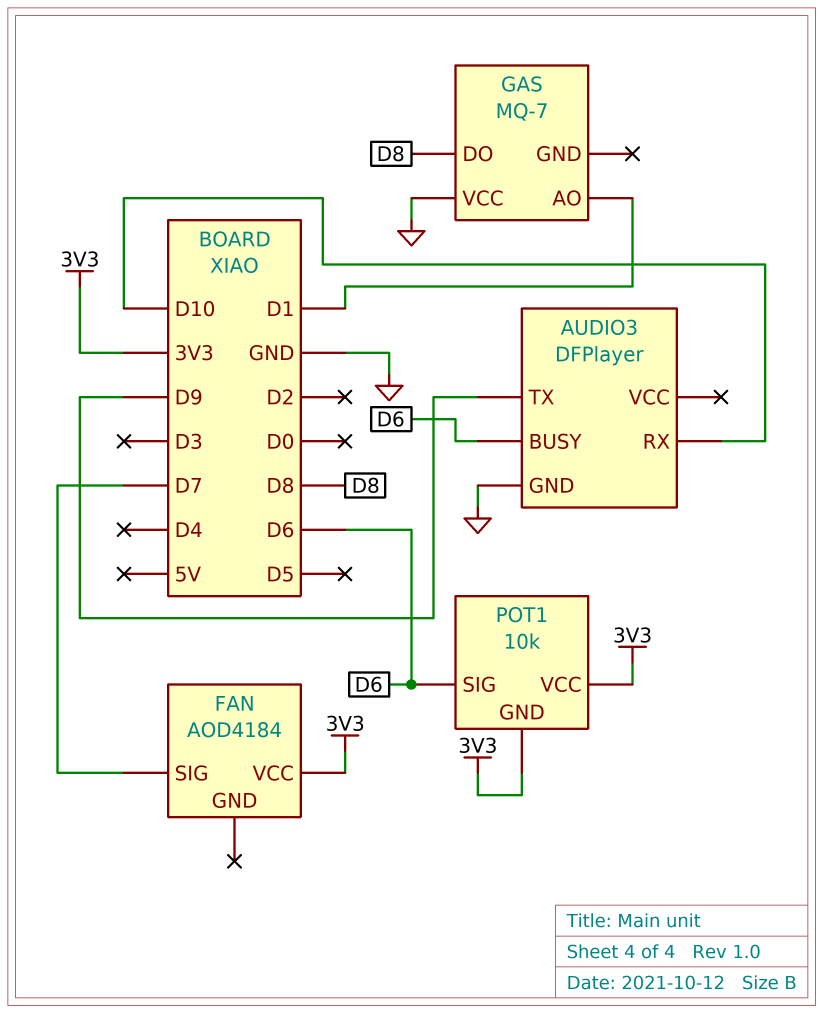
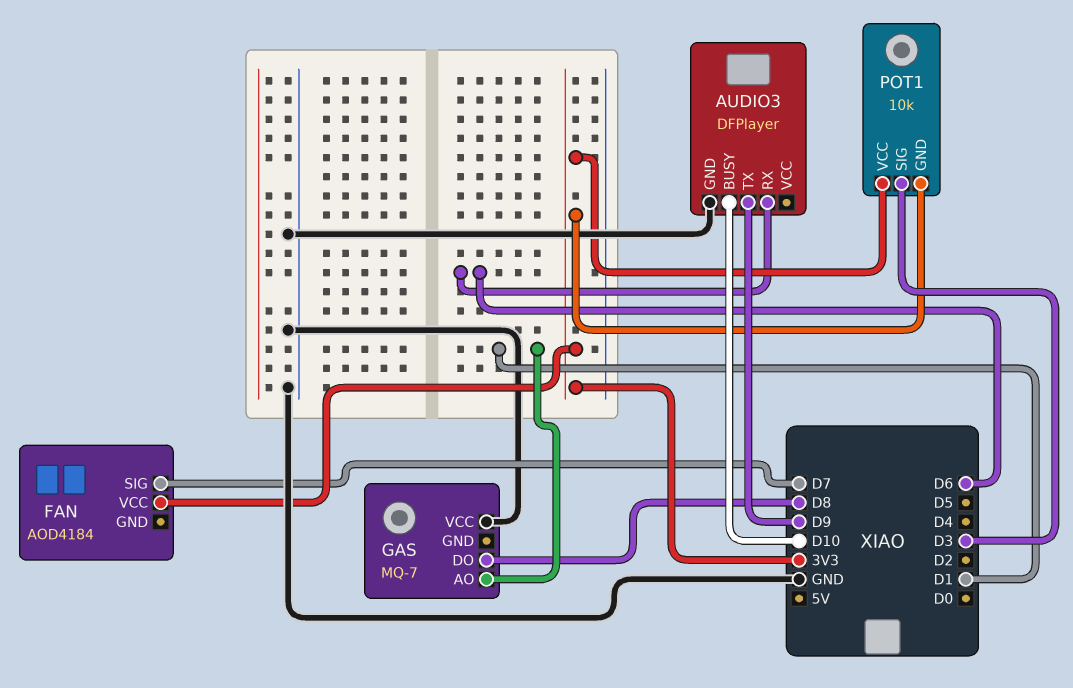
AUDIO3 pin BUSY: D6 -> D10
AUDIO3 pin RX: D10 -> D6
POT1 pin SIG: D6 -> D3

